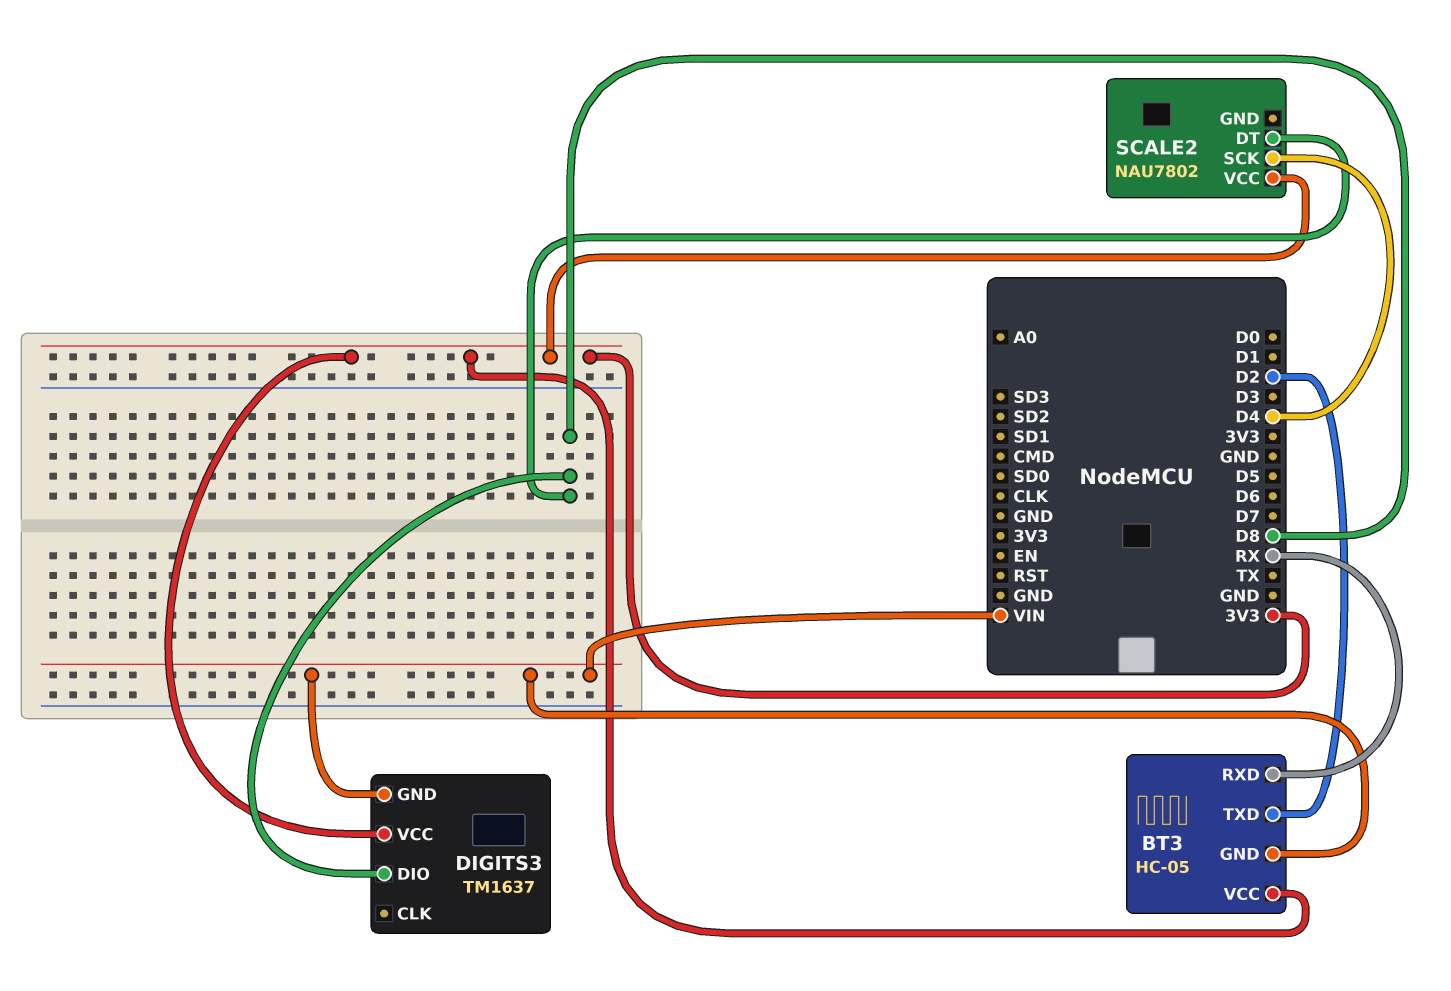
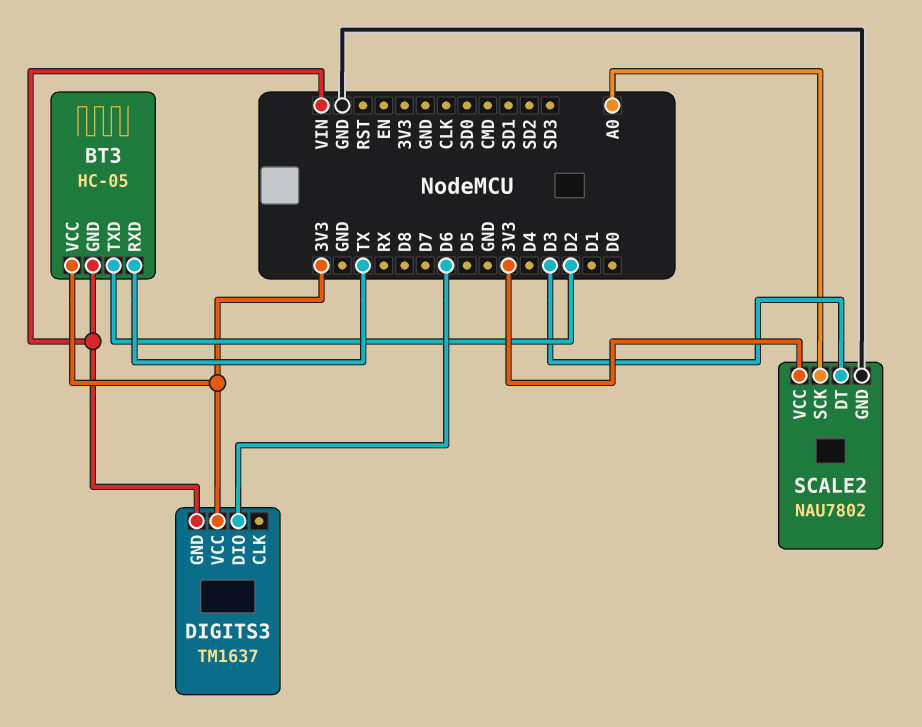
BT3 pin RXD: RX -> TX
DIGITS3 pin DIO: D8 -> D6
SCALE2 pin DT: D8 -> D3
SCALE2 pin GND: none -> GND
SCALE2 pin SCK: D4 -> A0

